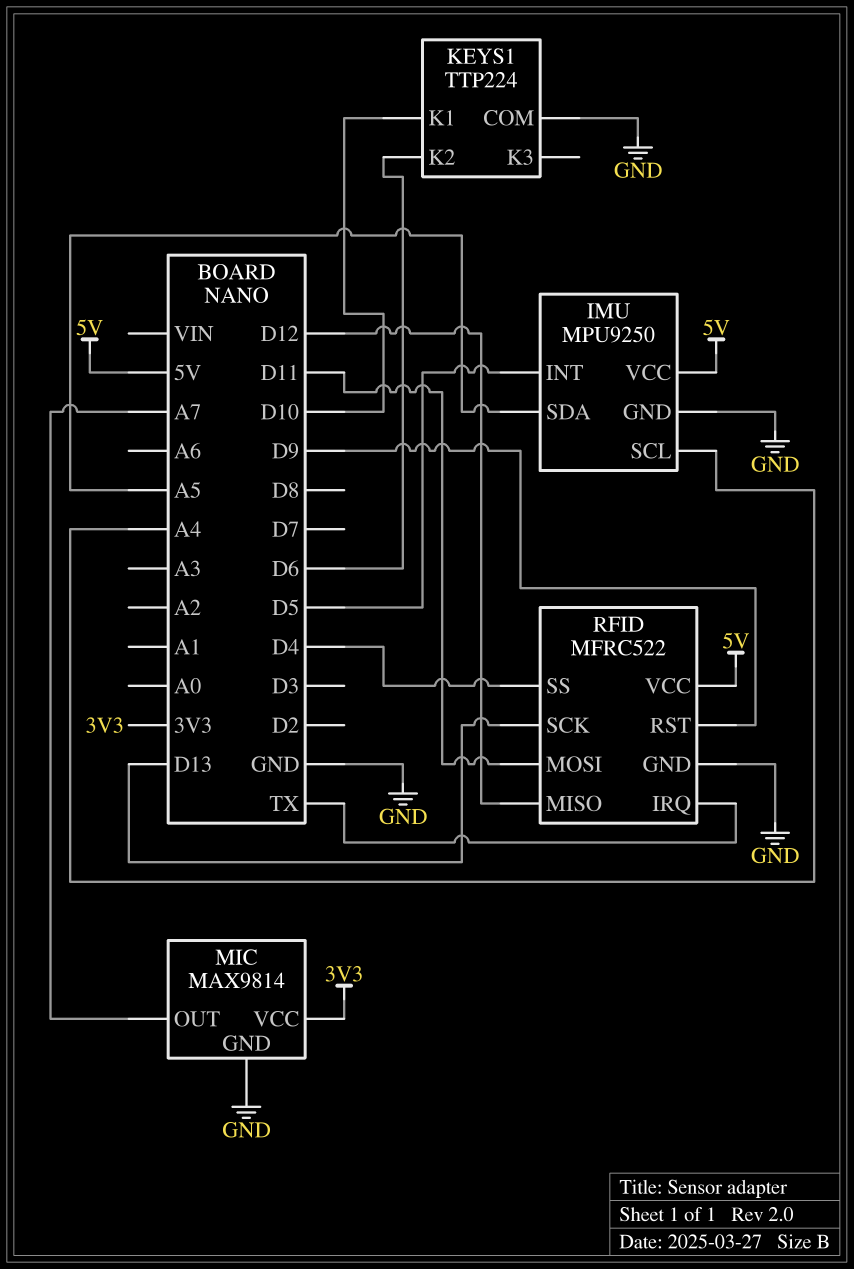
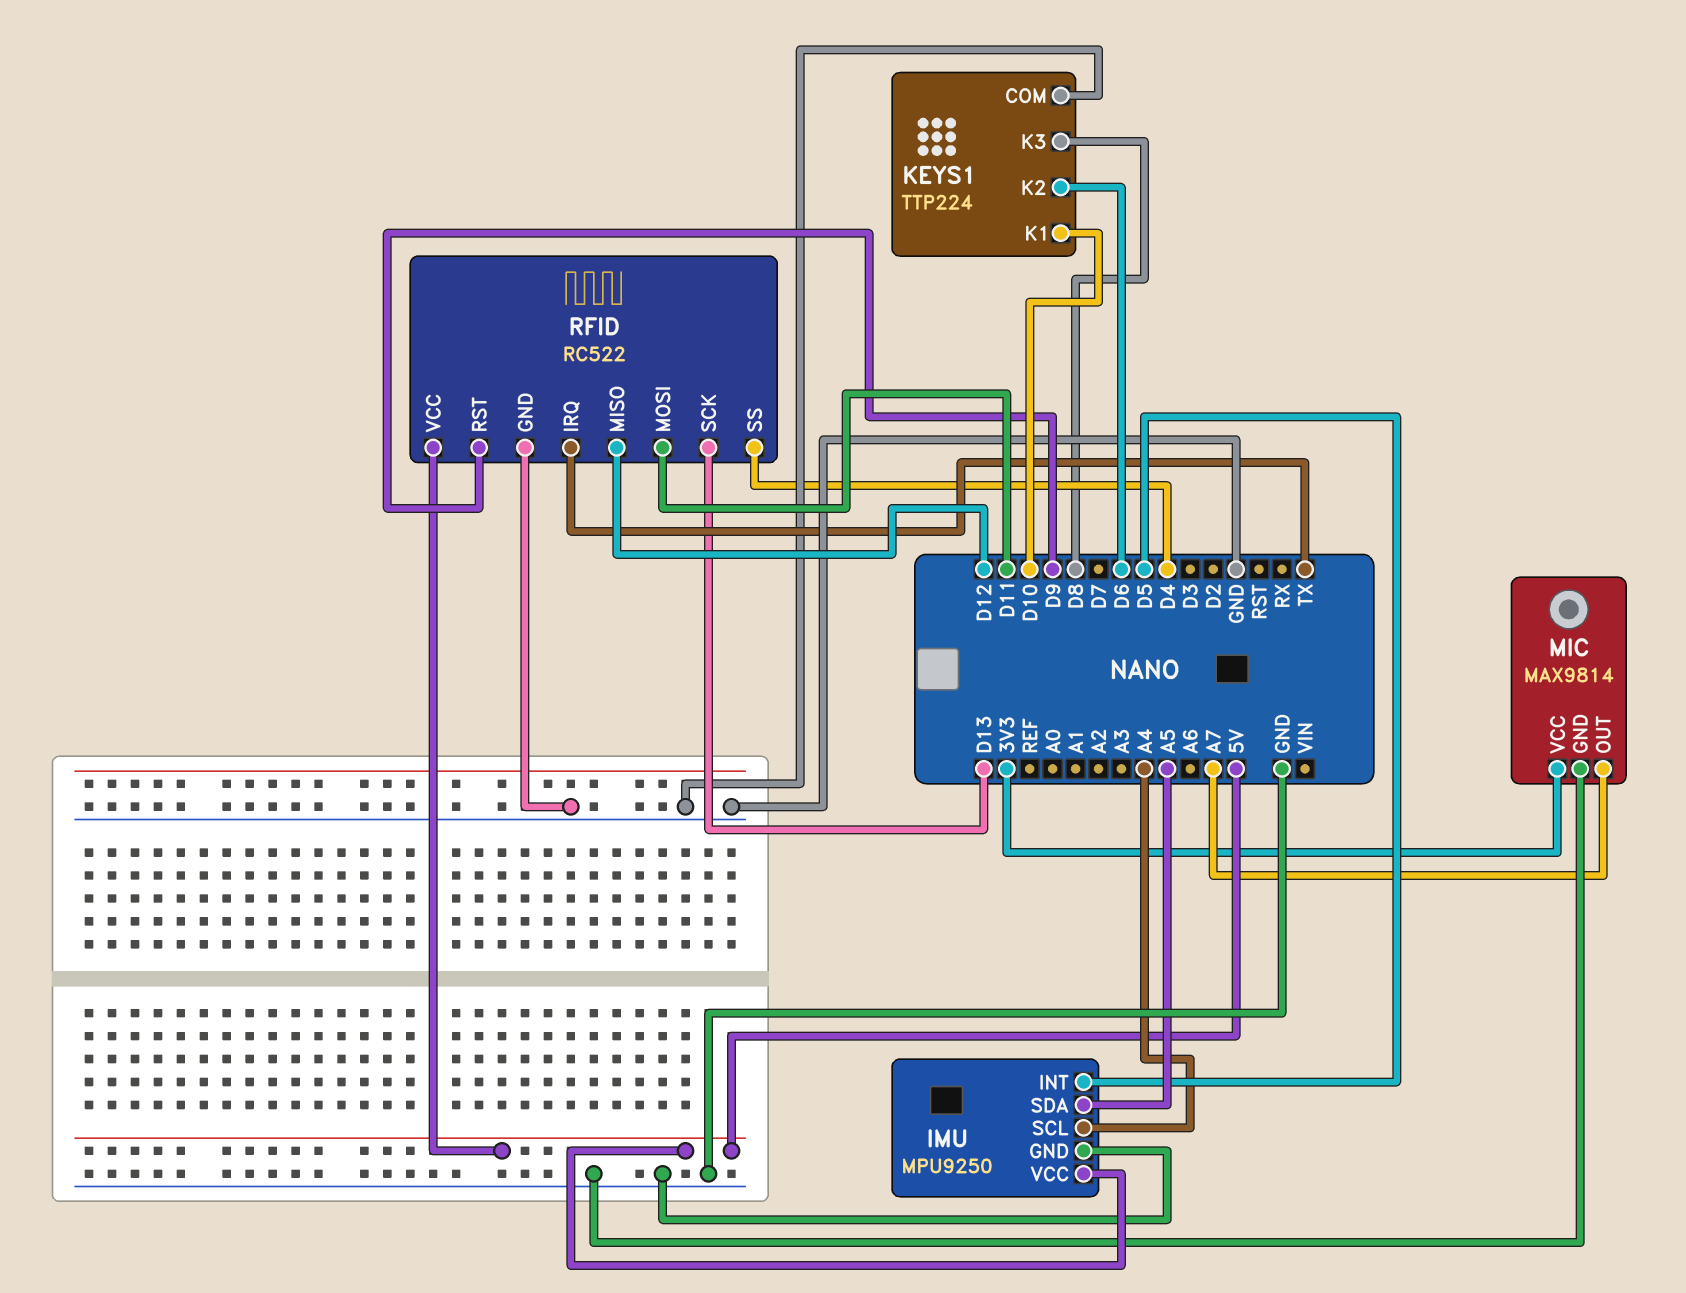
KEYS1 pin K3: none -> D8
RFID: MFRC522 -> RC522

